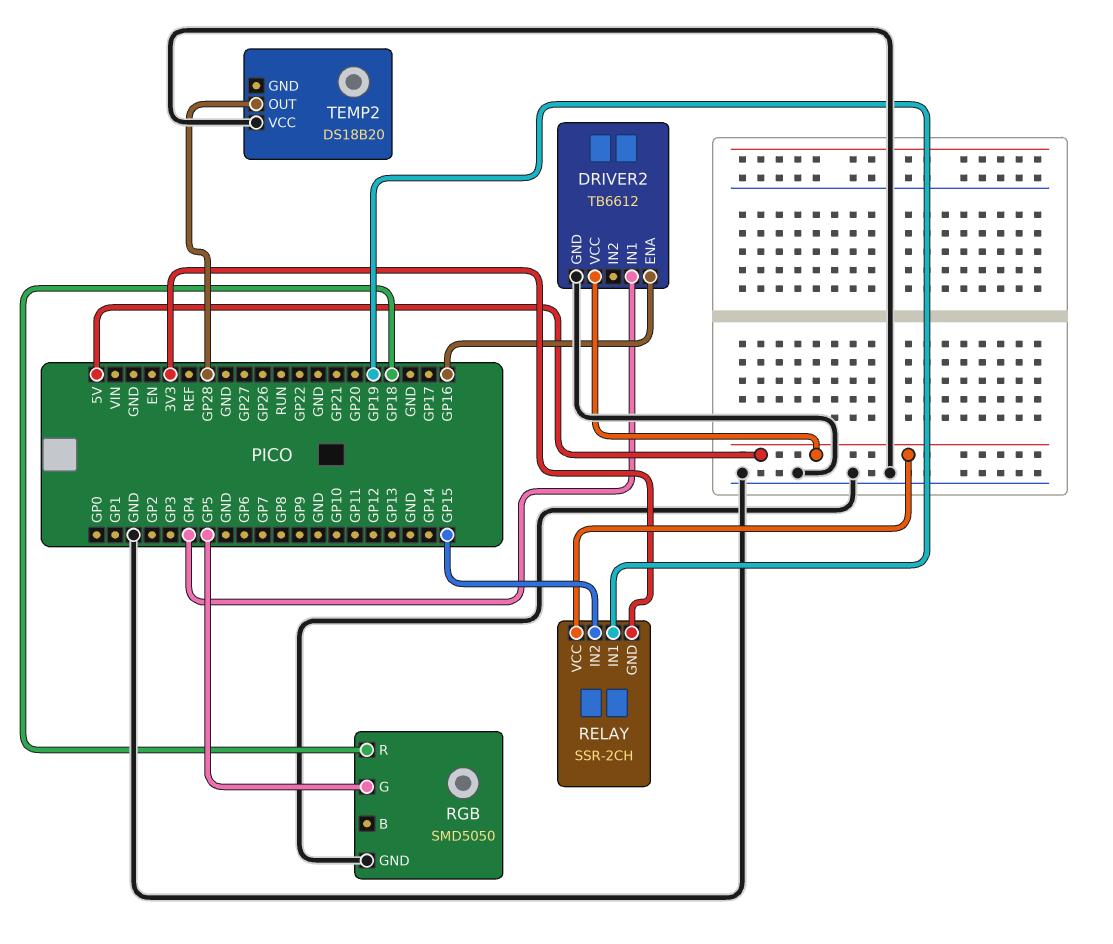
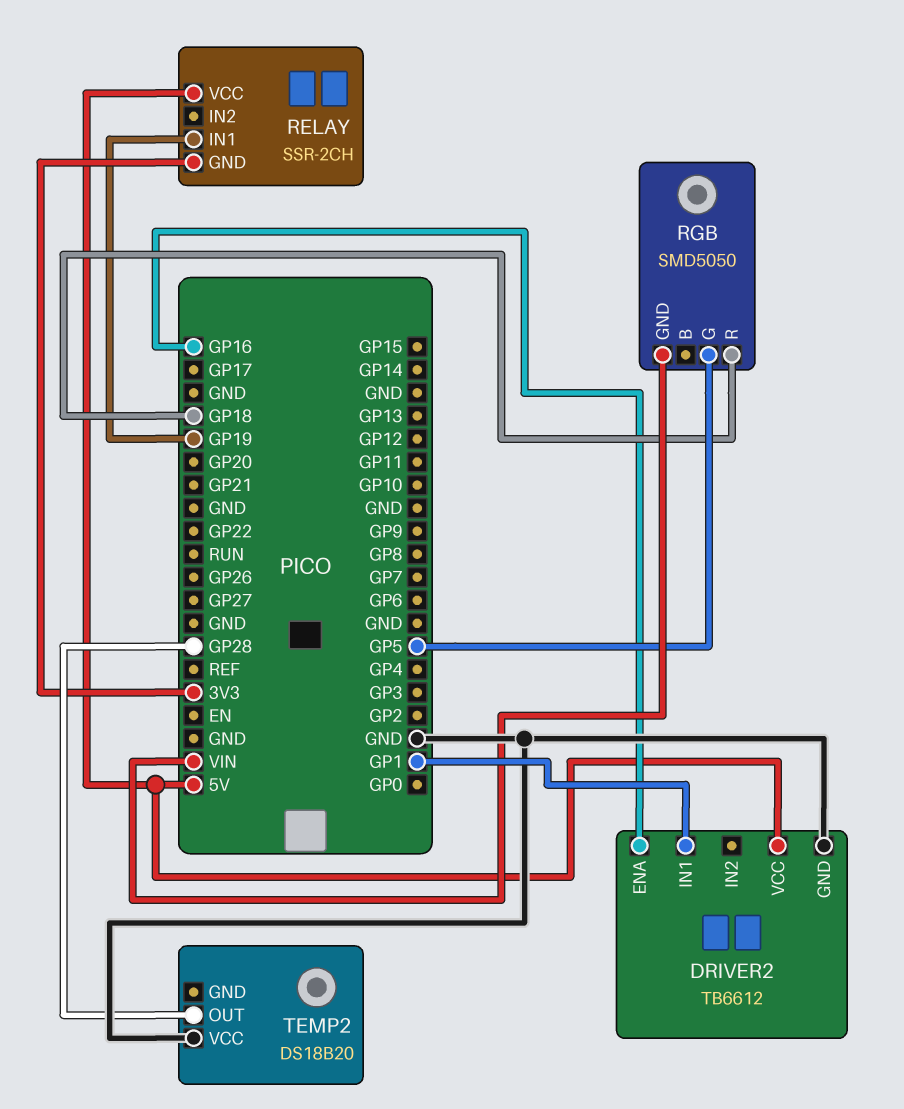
DRIVER2 pin IN1: GP4 -> GP1
RELAY pin IN2: GP15 -> none
RGB pin GND: GND -> VIN

